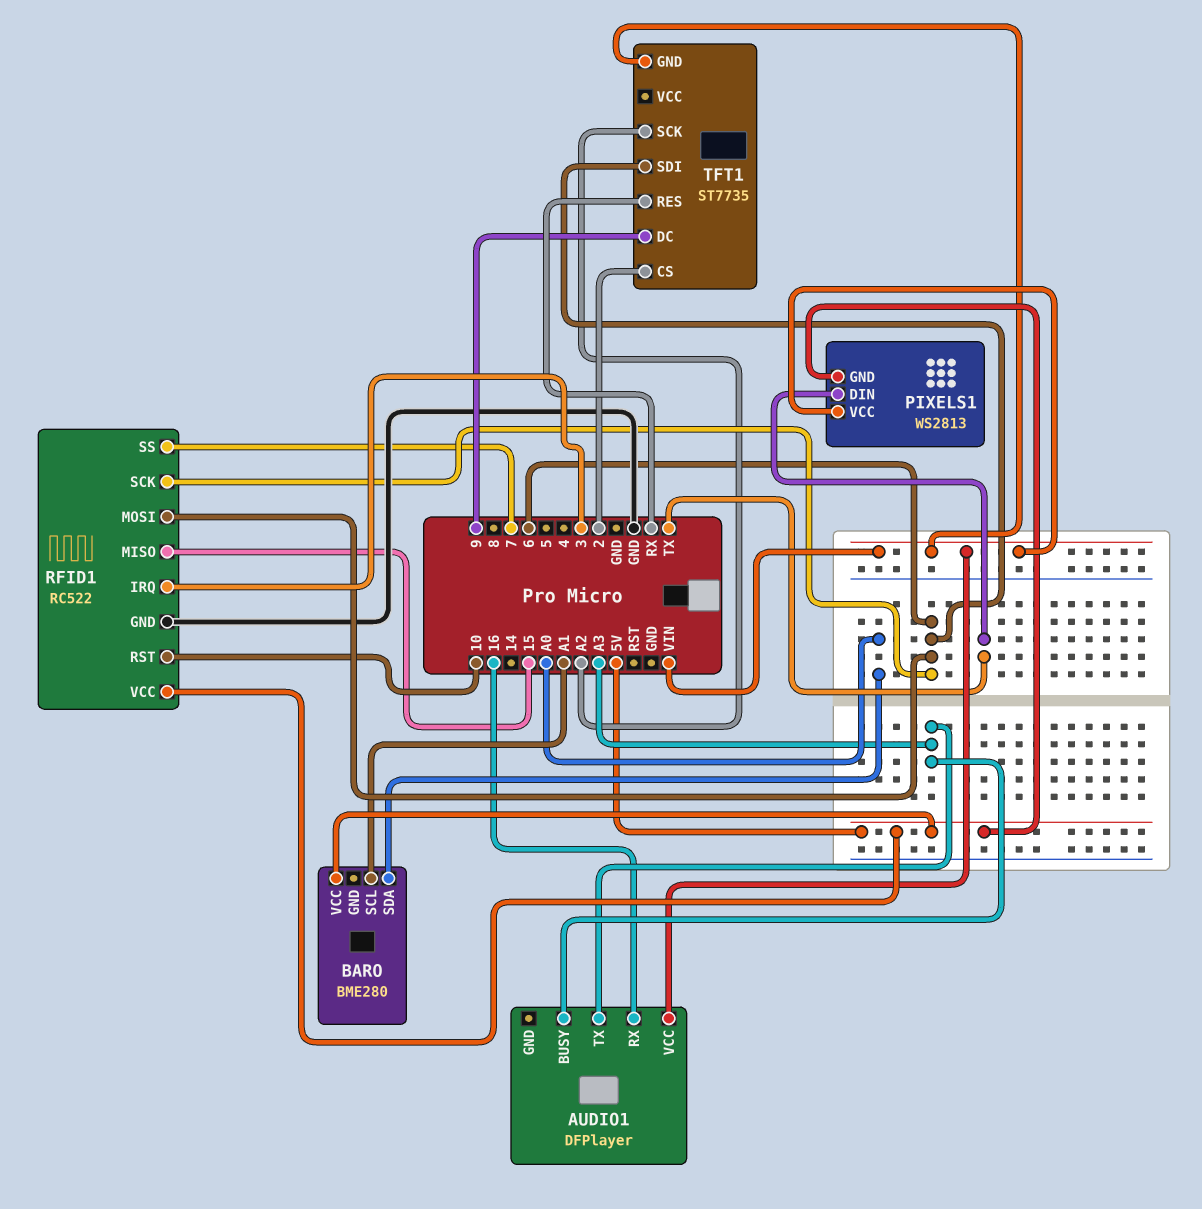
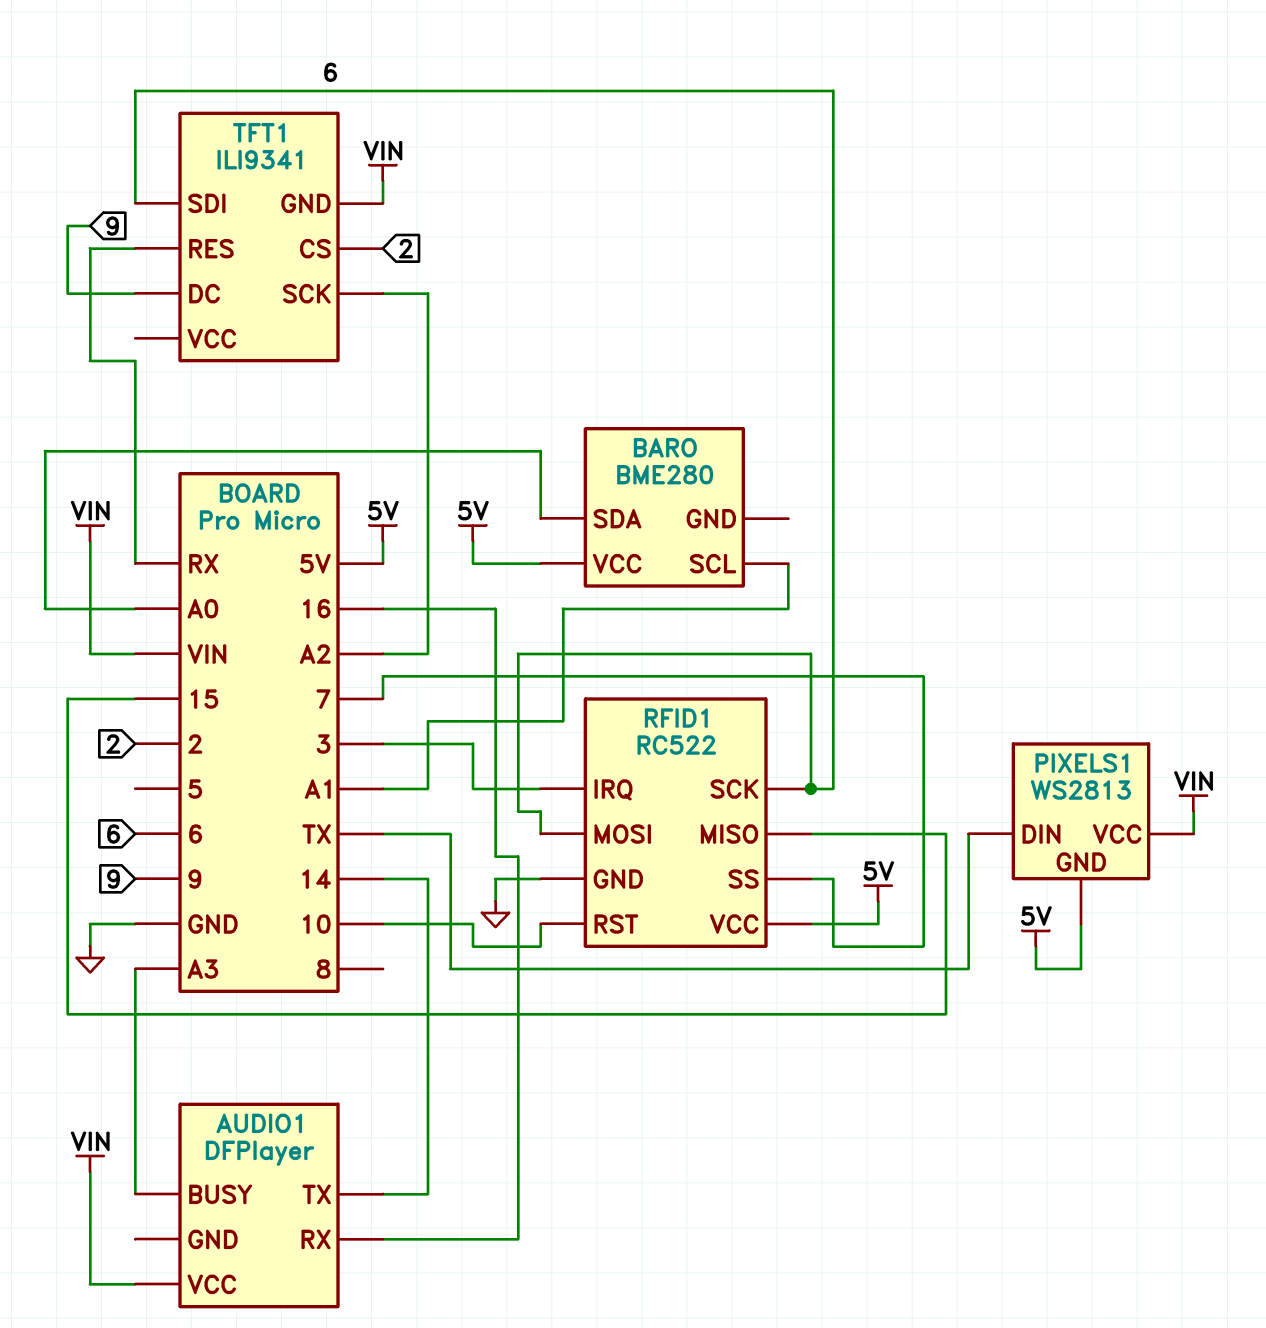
AUDIO1 pin TX: A3 -> 14
TFT1: ST7735 -> ILI9341

